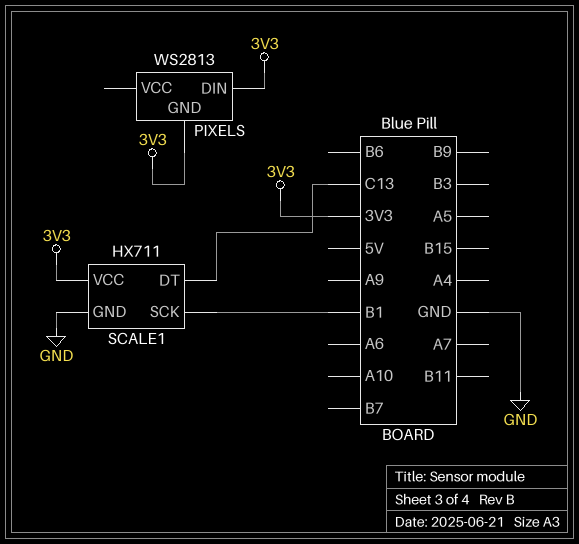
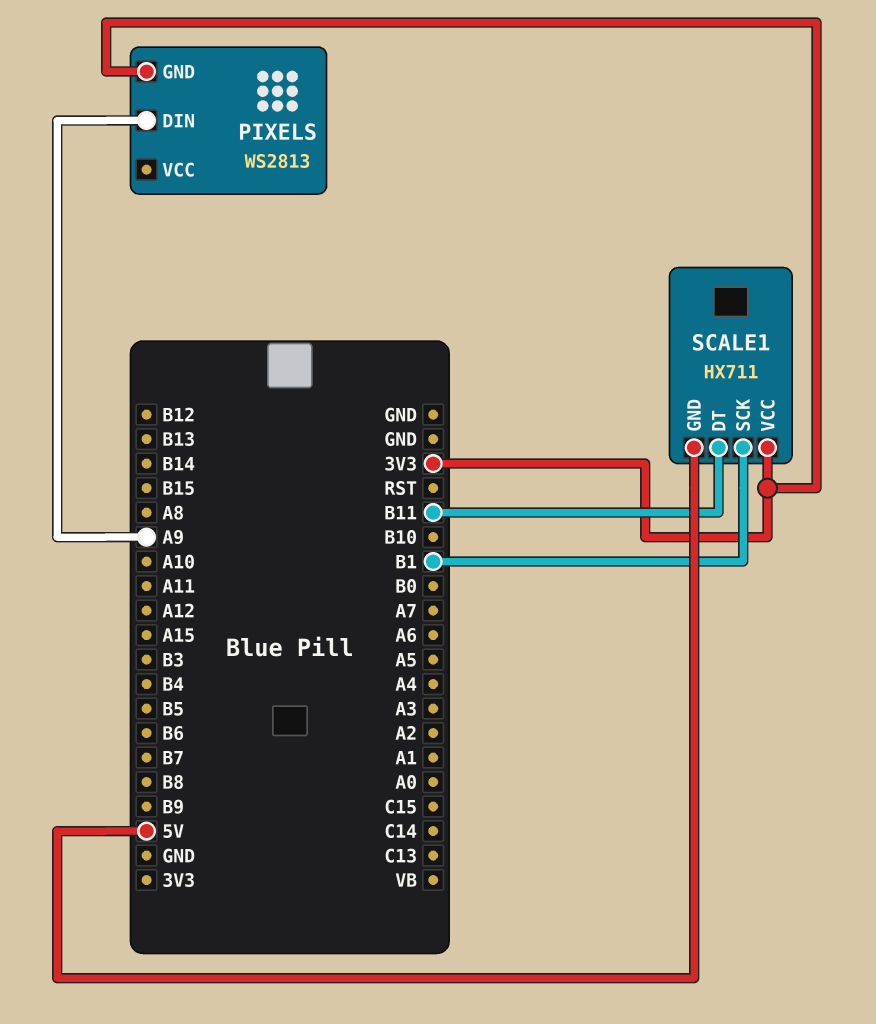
PIXELS pin DIN: 3V3 -> A9
SCALE1 pin DT: C13 -> B11
SCALE1 pin GND: GND -> 5V

